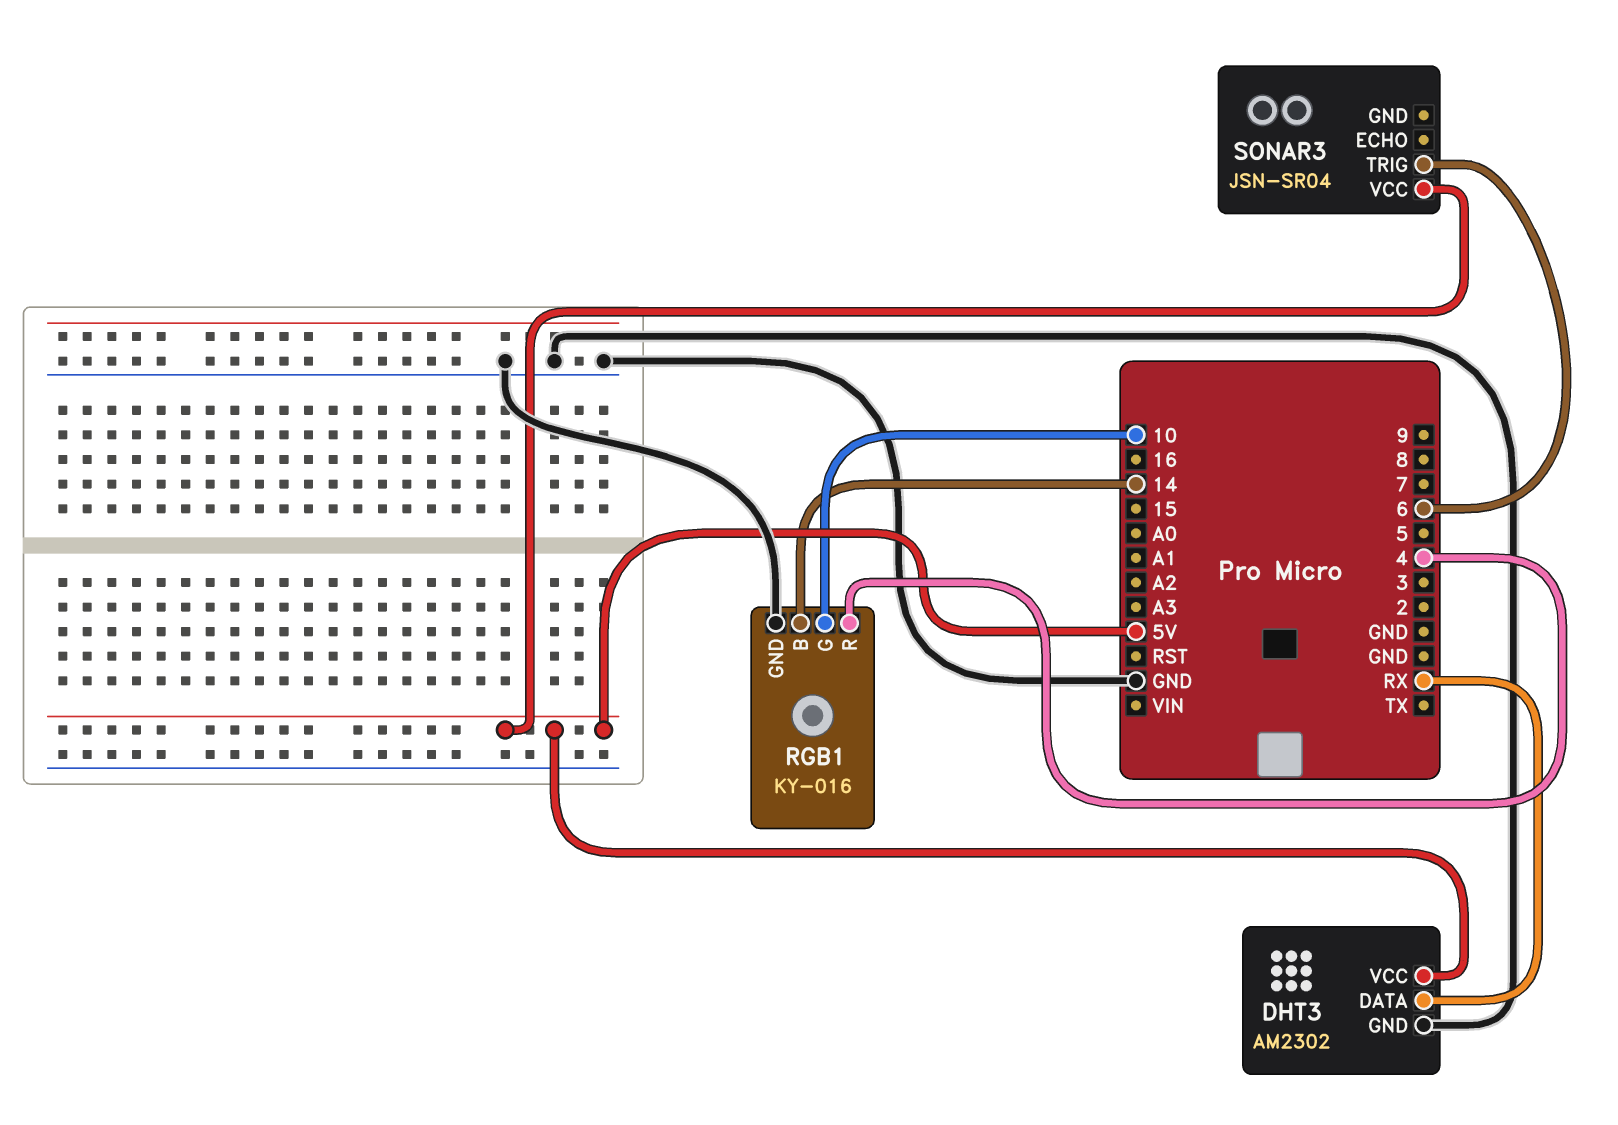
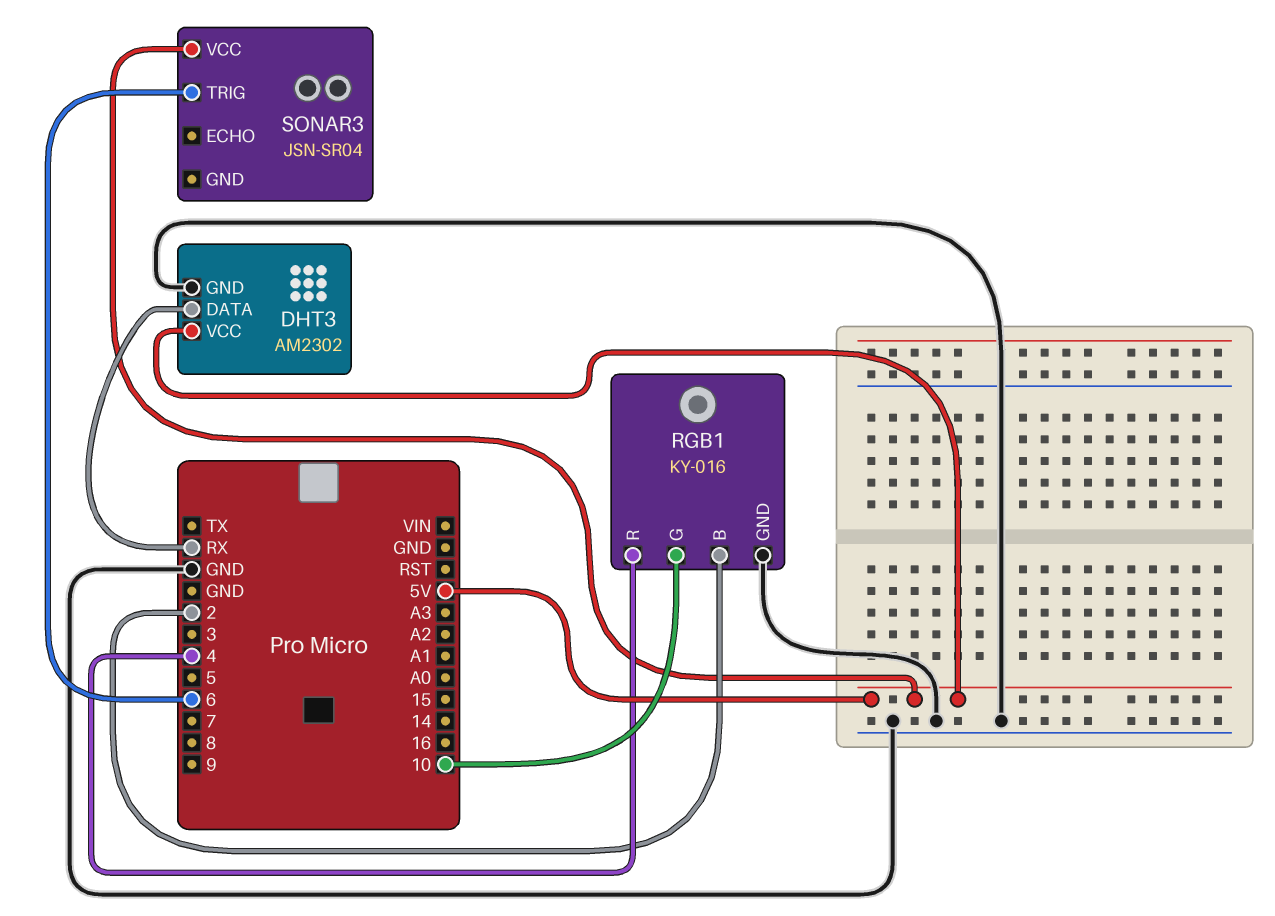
RGB1 pin B: 14 -> 2

